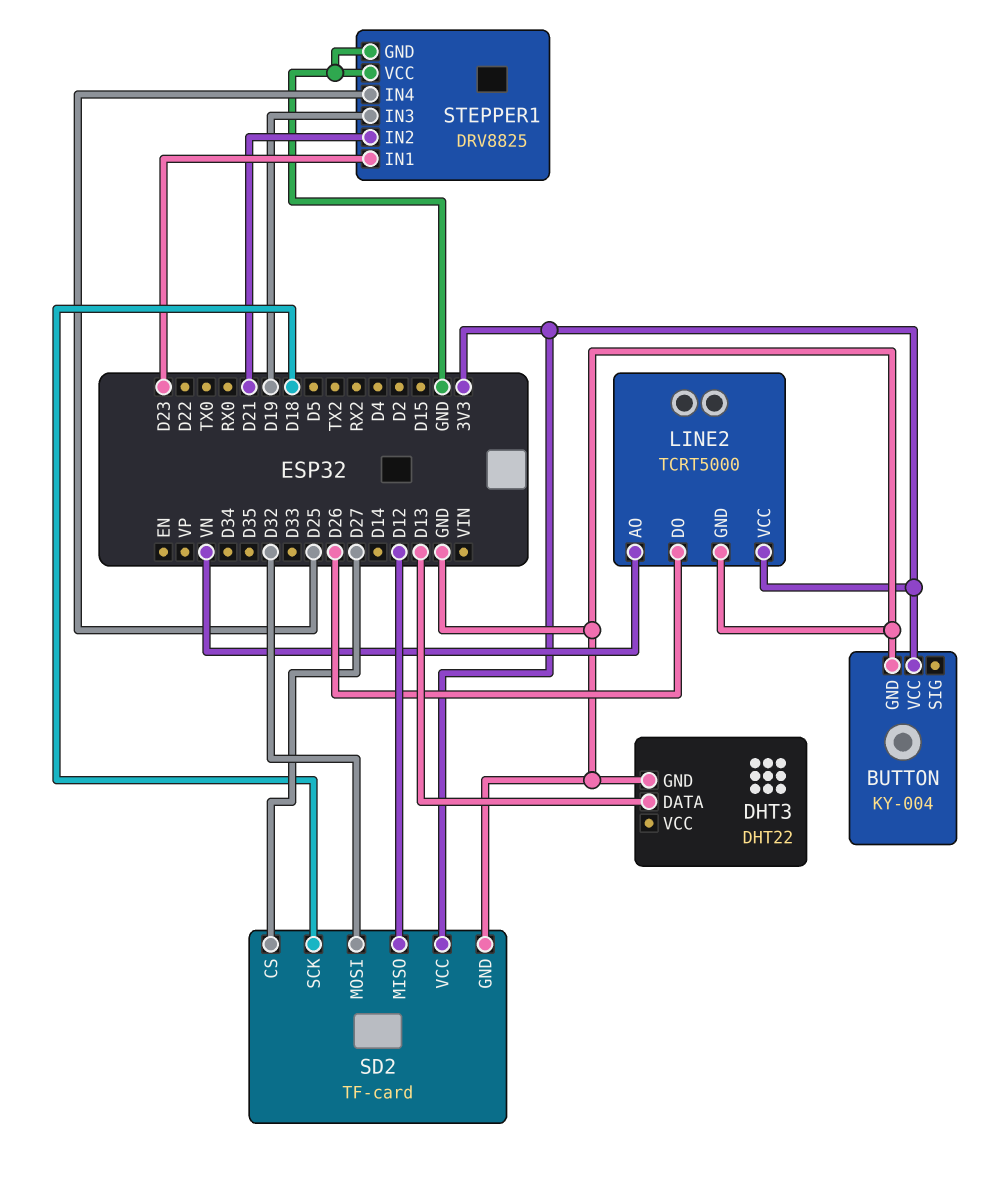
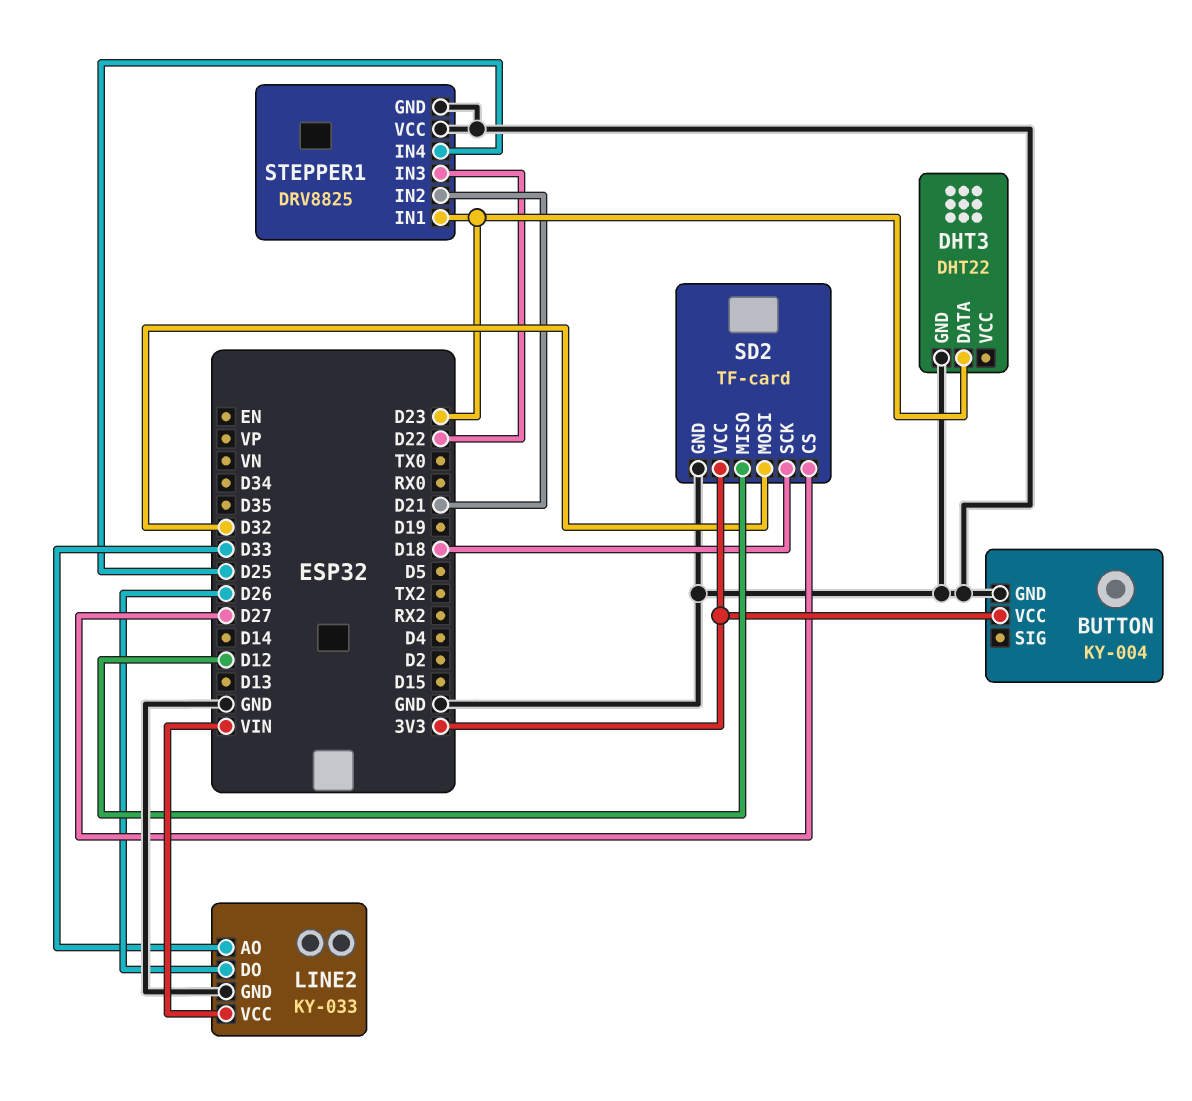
DHT3 pin DATA: D13 -> D23
LINE2: TCRT5000 -> KY-033
LINE2 pin AO: VN -> D33
LINE2 pin VCC: 3V3 -> VIN
STEPPER1 pin IN3: D19 -> D22

